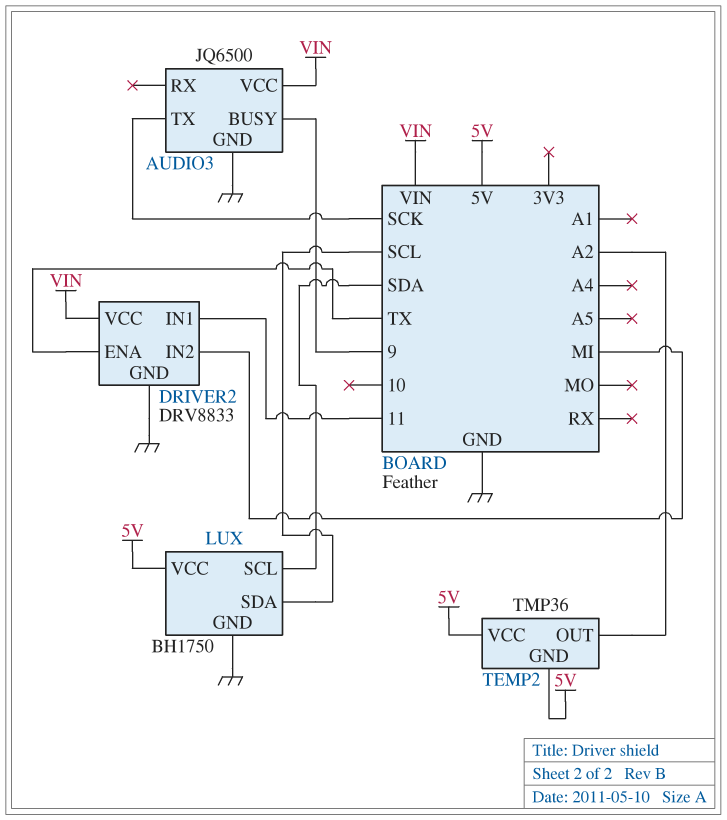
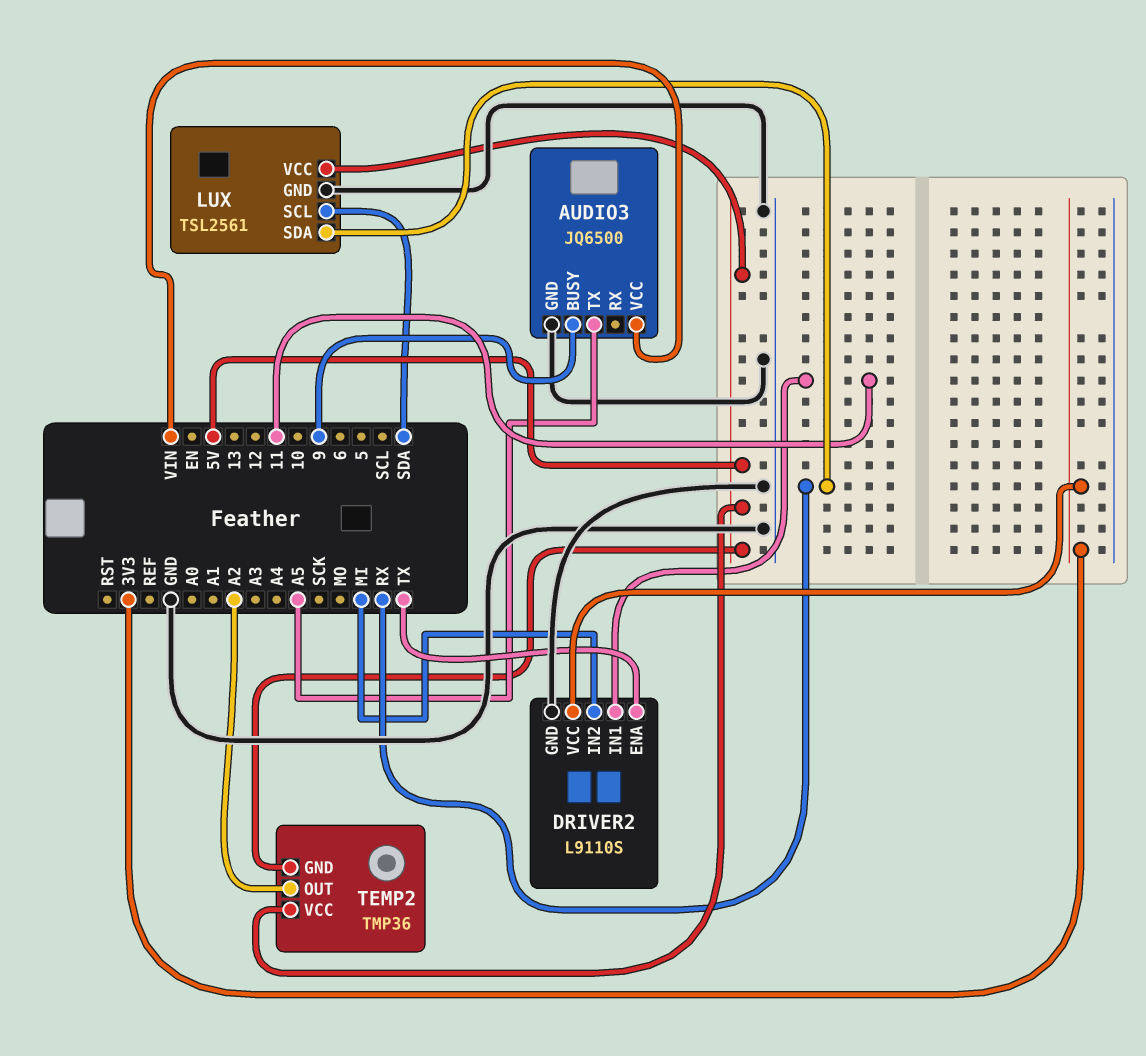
AUDIO3 pin TX: SCK -> A5
DRIVER2: DRV8833 -> L9110S
DRIVER2 pin VCC: VIN -> 3V3
LUX: BH1750 -> TSL2561
LUX pin SDA: SCL -> RX

